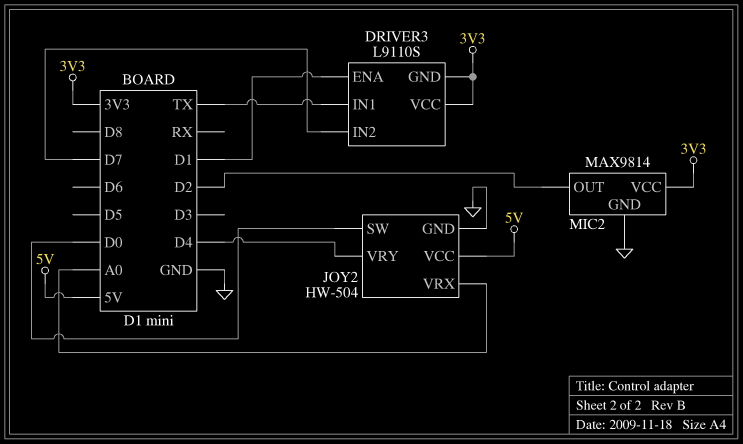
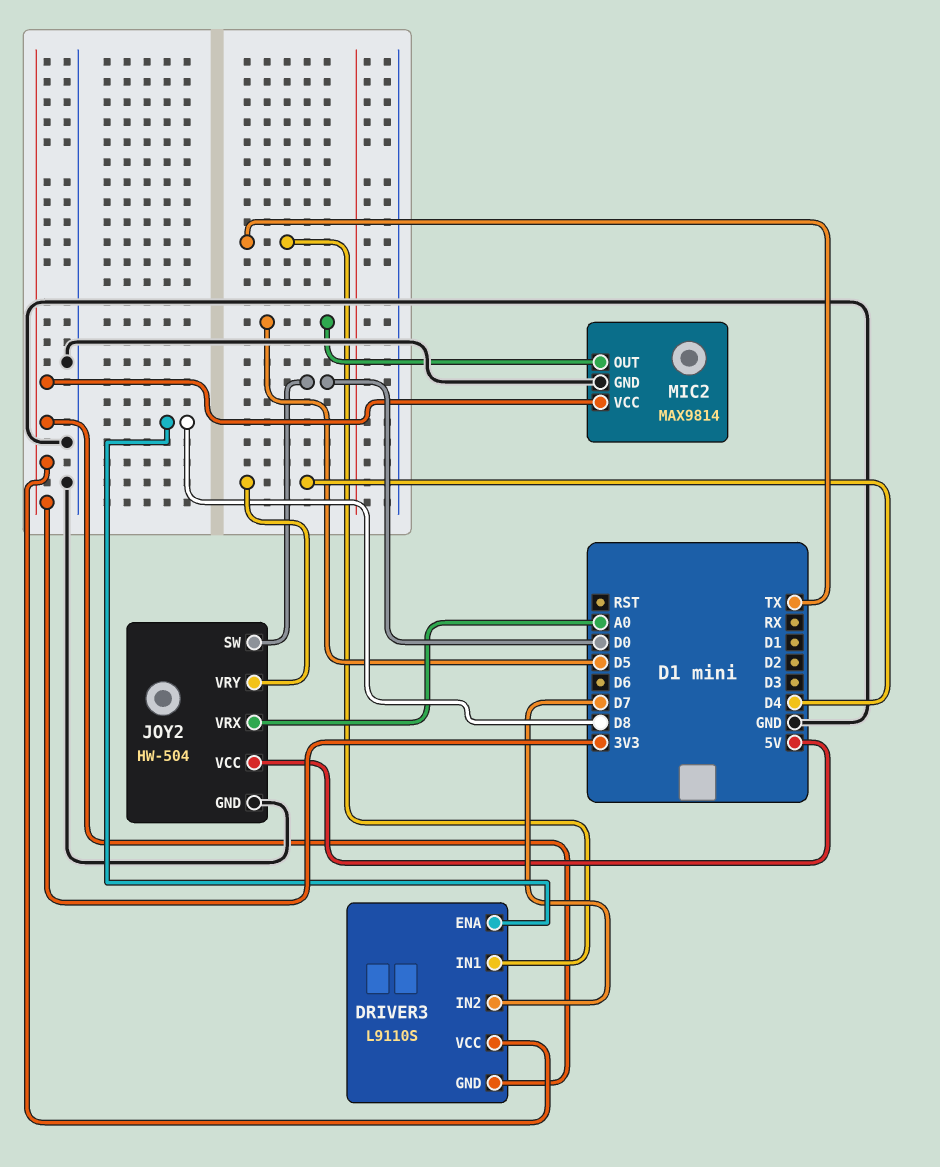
DRIVER3 pin ENA: D1 -> D8
MIC2 pin OUT: D2 -> D5

